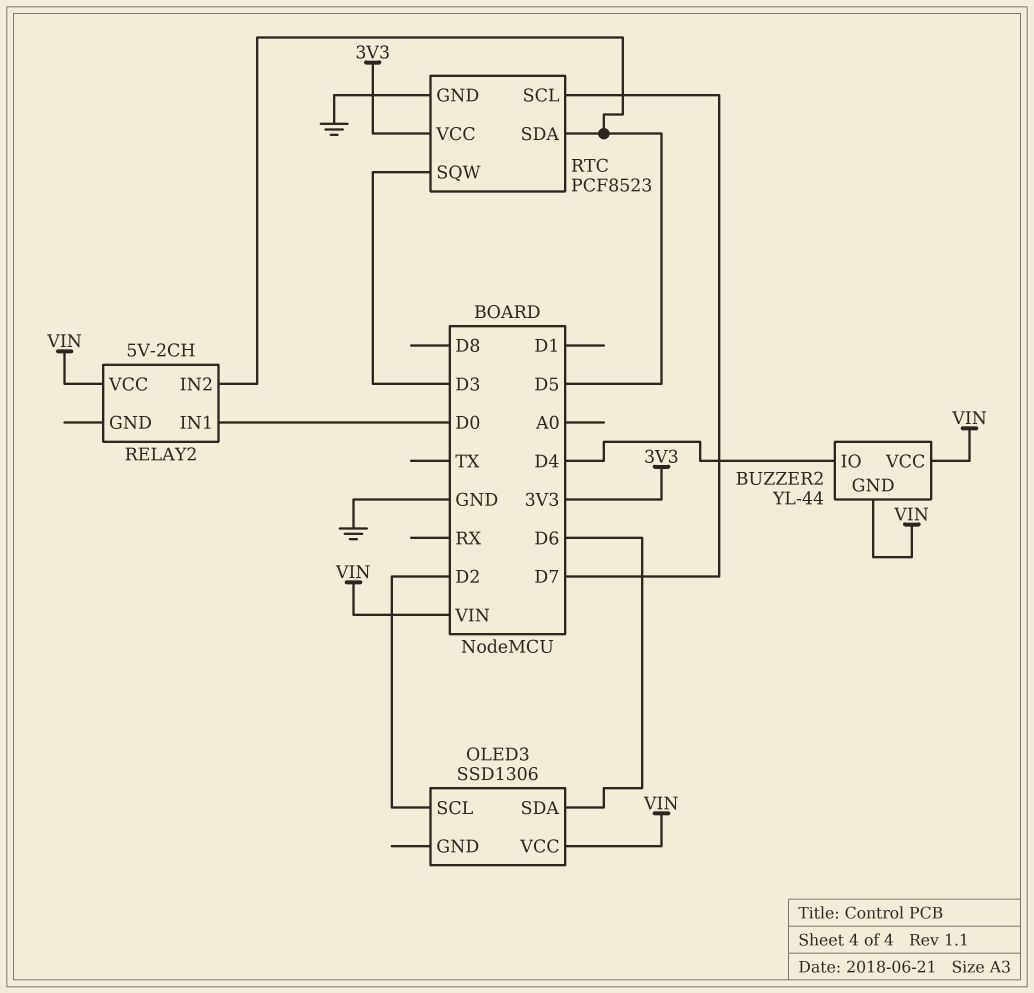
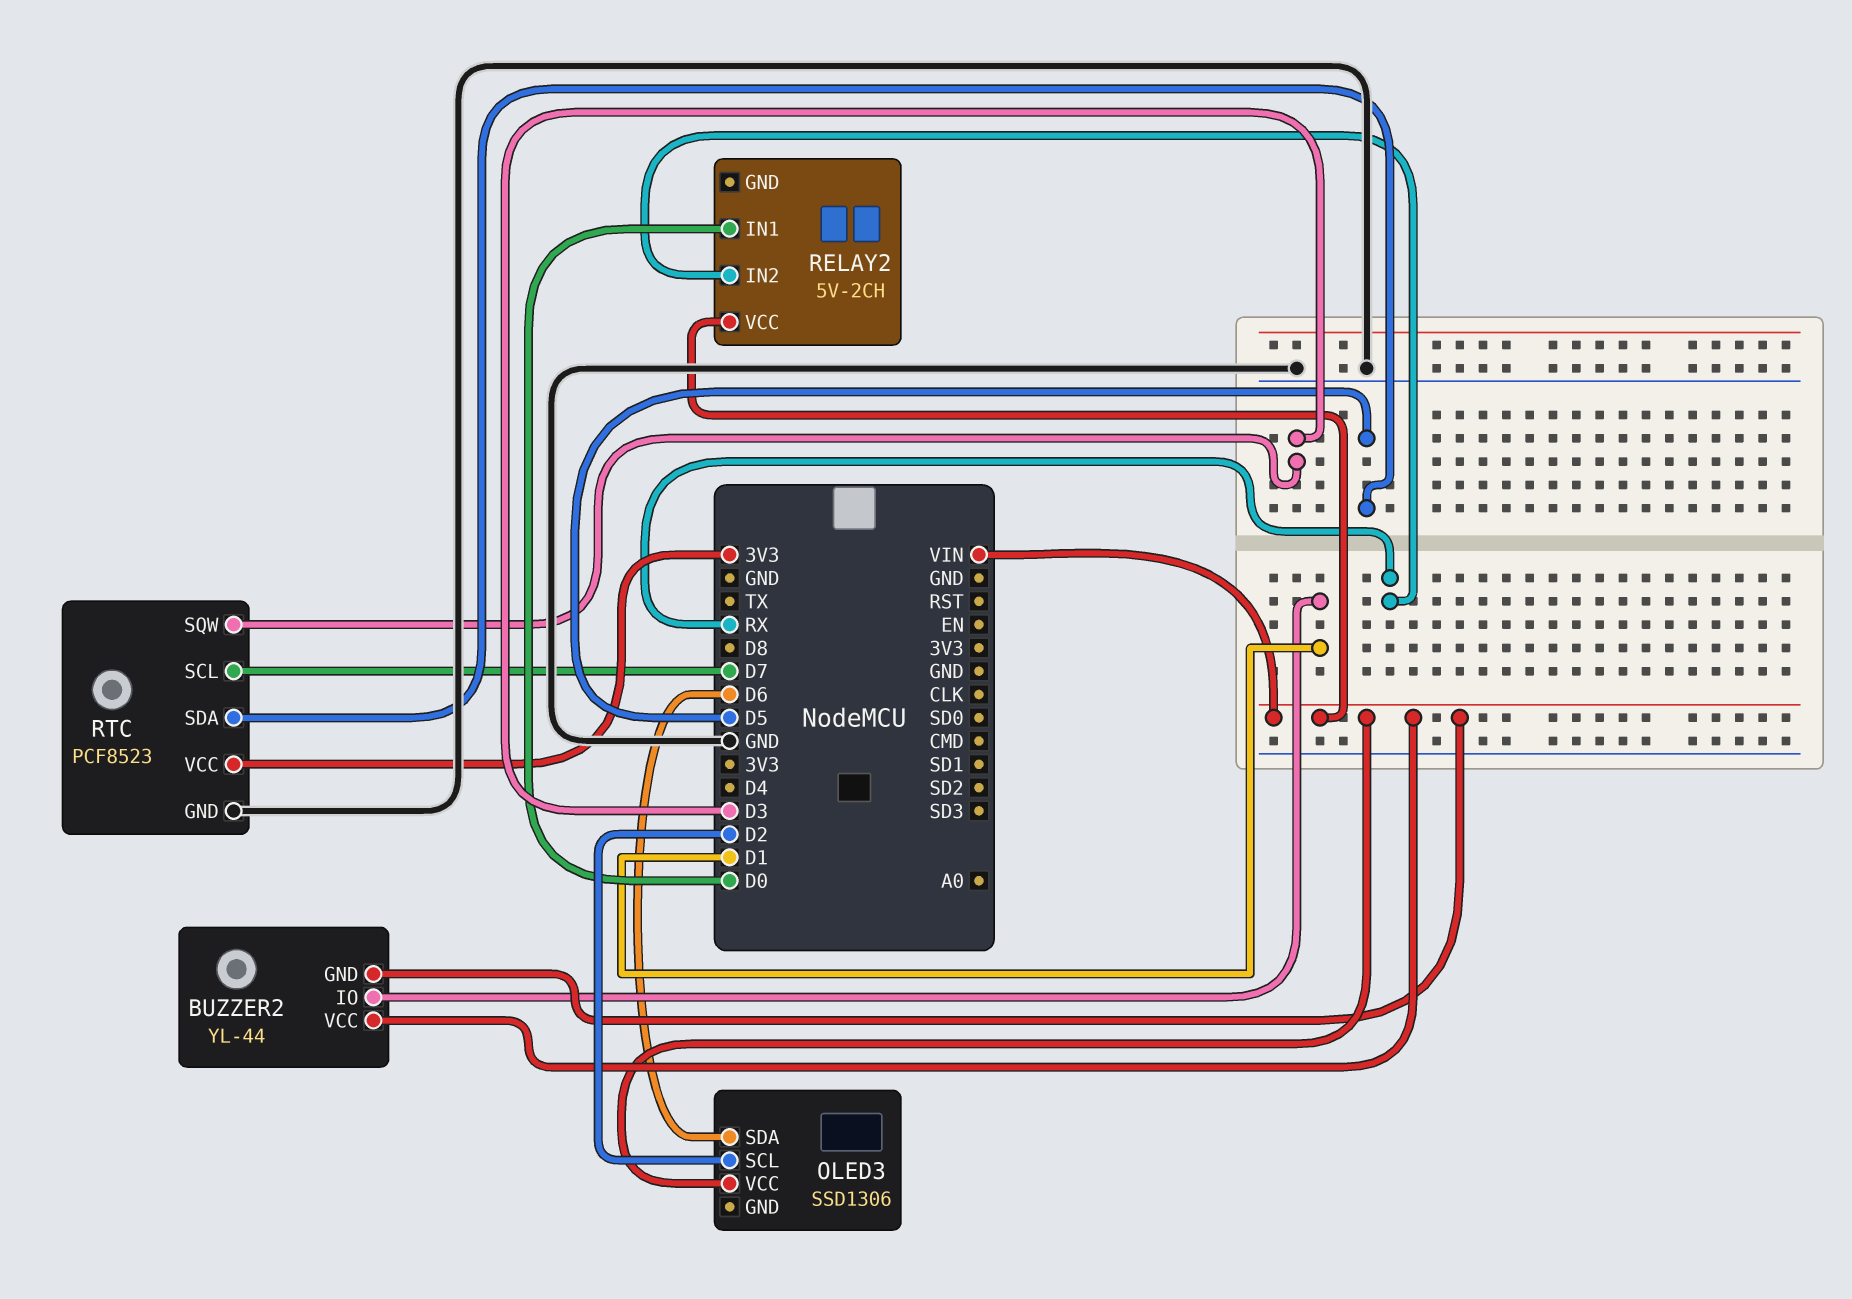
BUZZER2 pin IO: D4 -> D1
RELAY2 pin IN2: D5 -> RX

